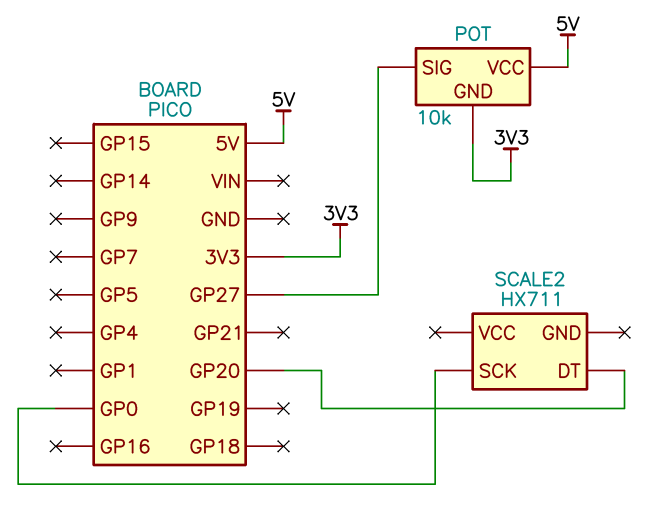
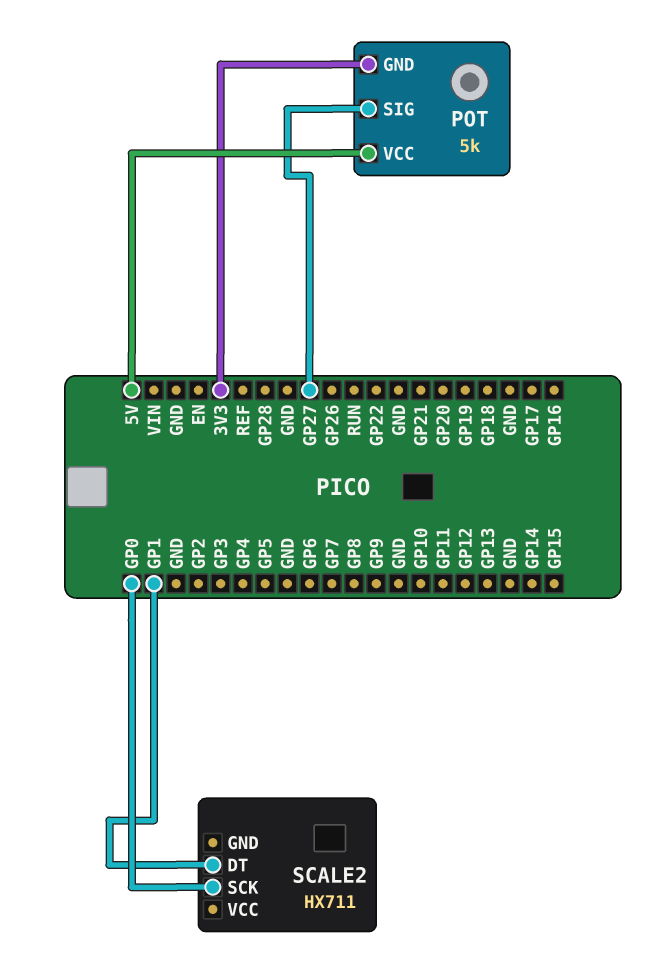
POT: 10k -> 5k
SCALE2 pin DT: GP20 -> GP1

